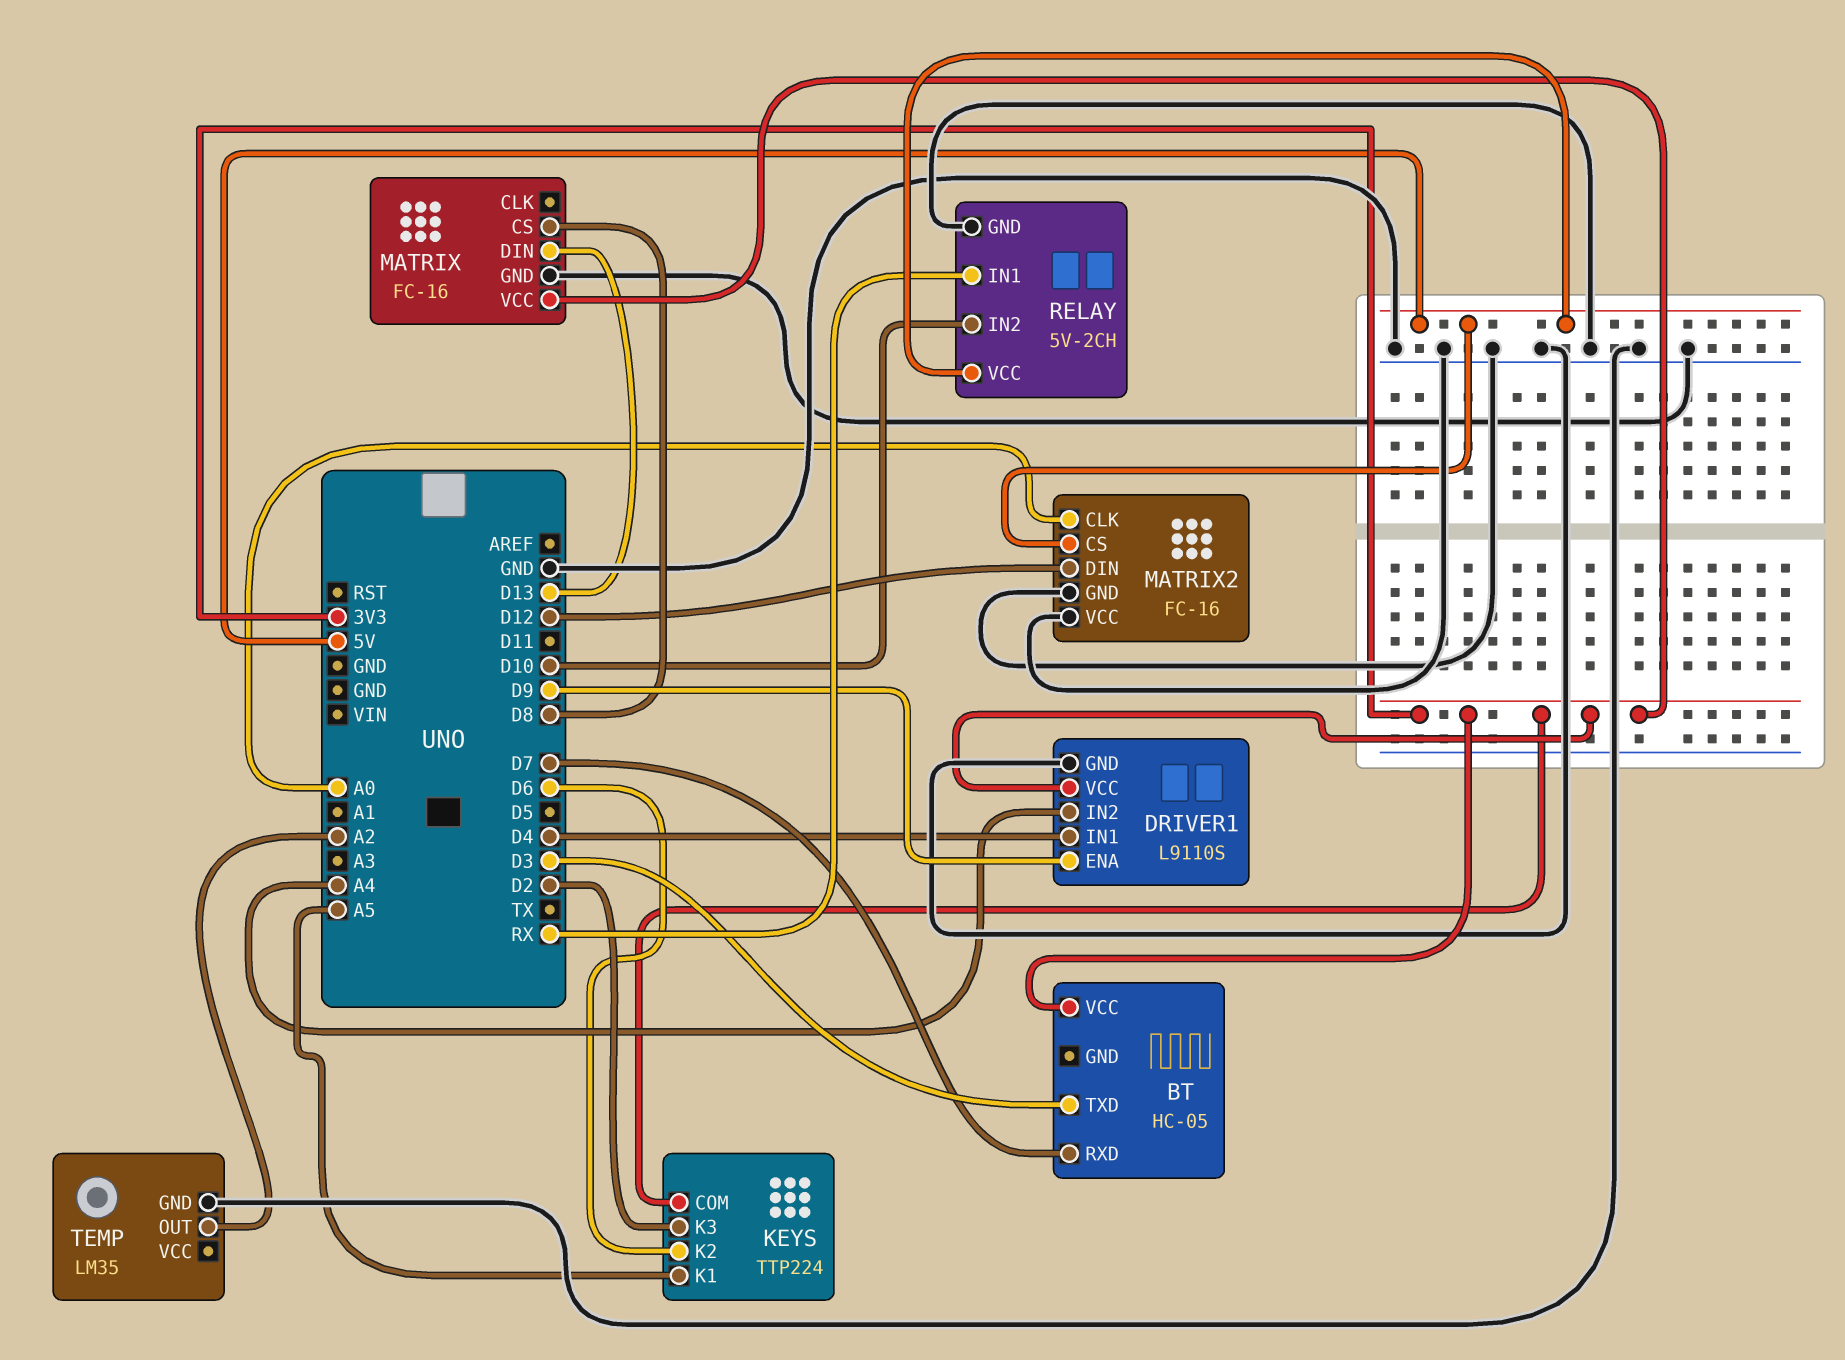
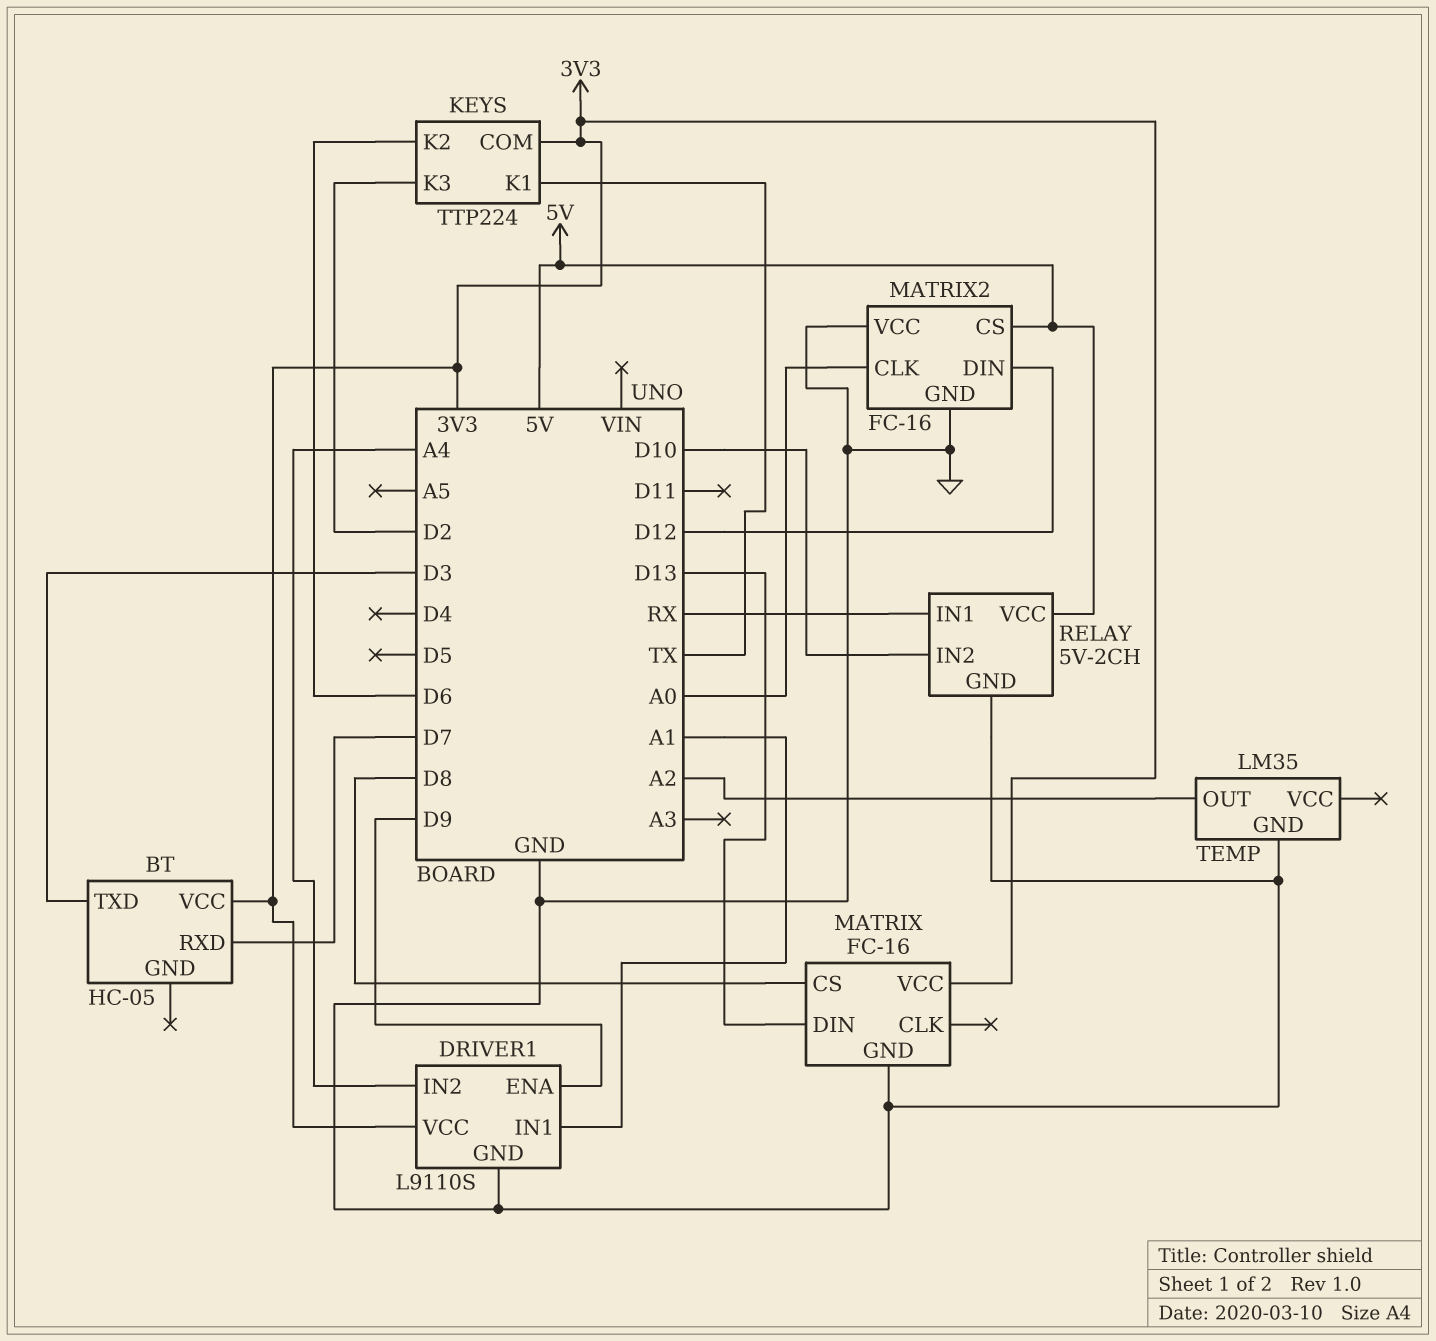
DRIVER1 pin IN1: D4 -> A1
KEYS pin K1: A5 -> TX

